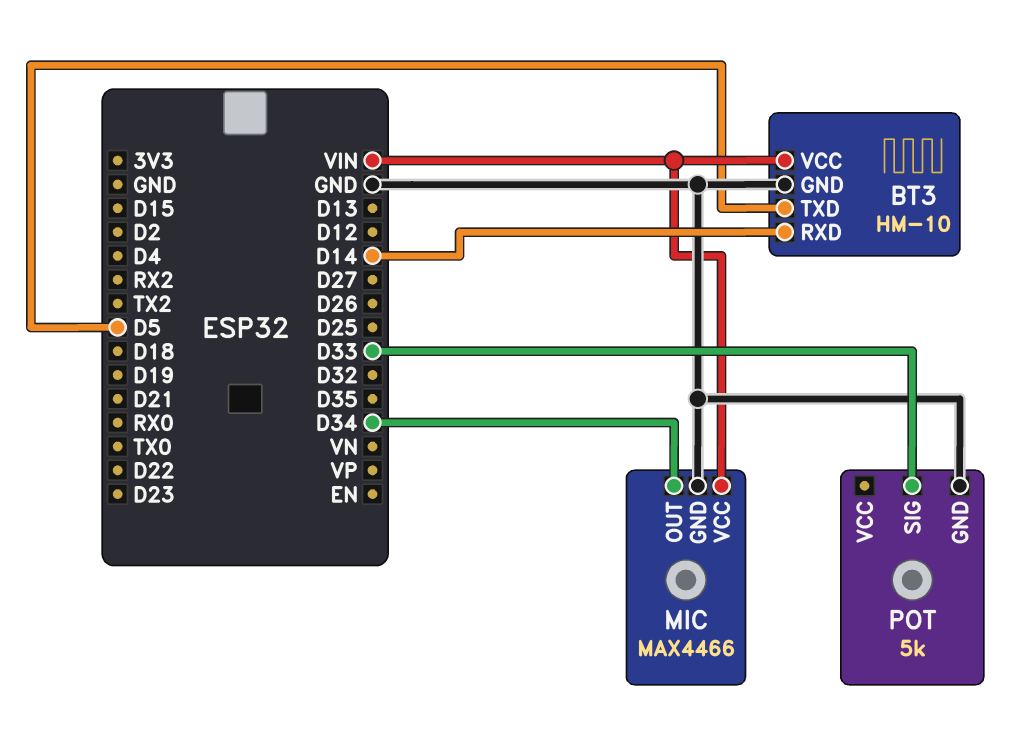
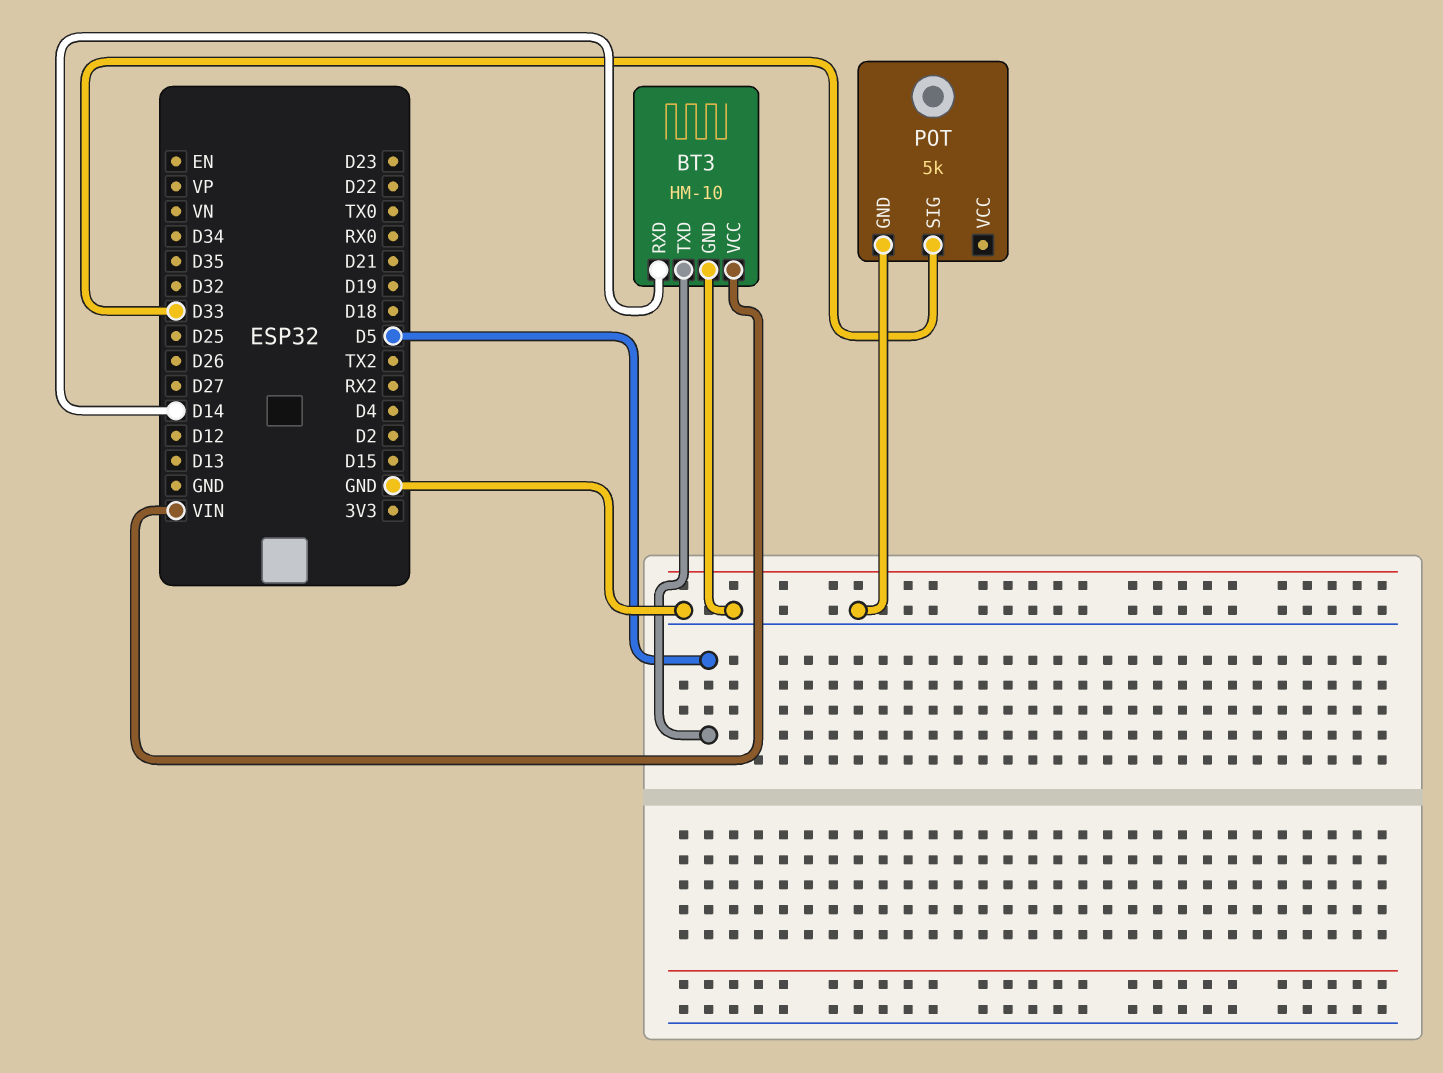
MIC: MAX4466 -> none
MIC pin GND: GND -> none
MIC pin OUT: D34 -> none
MIC pin VCC: VIN -> none

